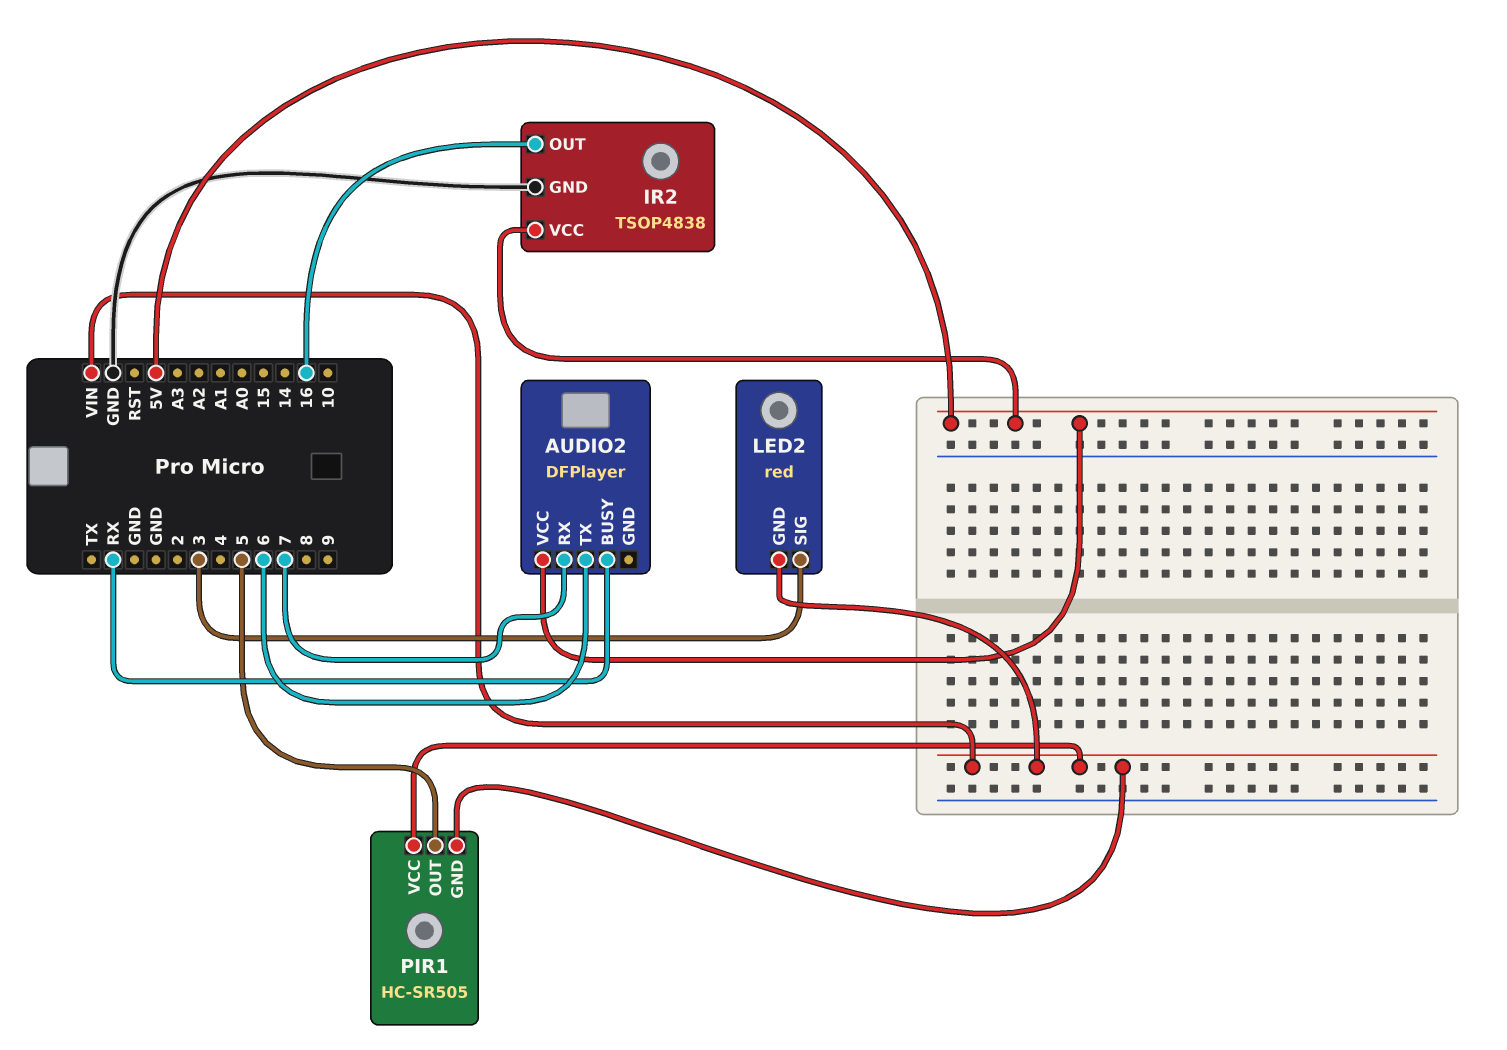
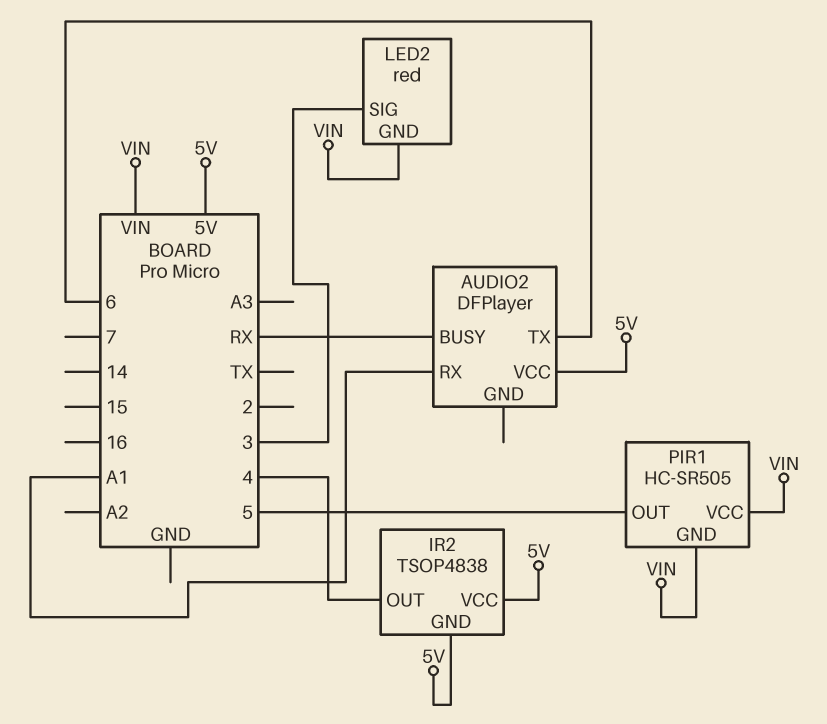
AUDIO2 pin RX: 7 -> A1
IR2 pin GND: GND -> 5V
IR2 pin OUT: 16 -> 4

